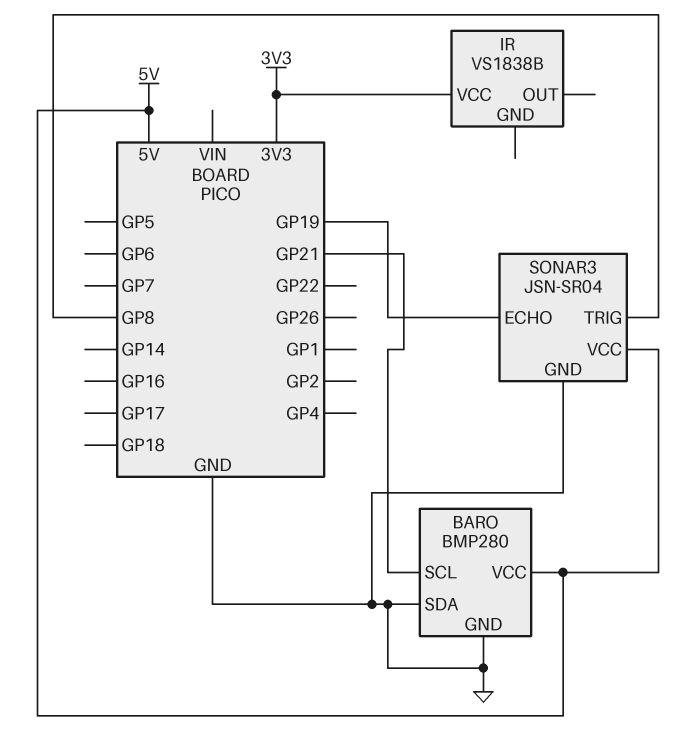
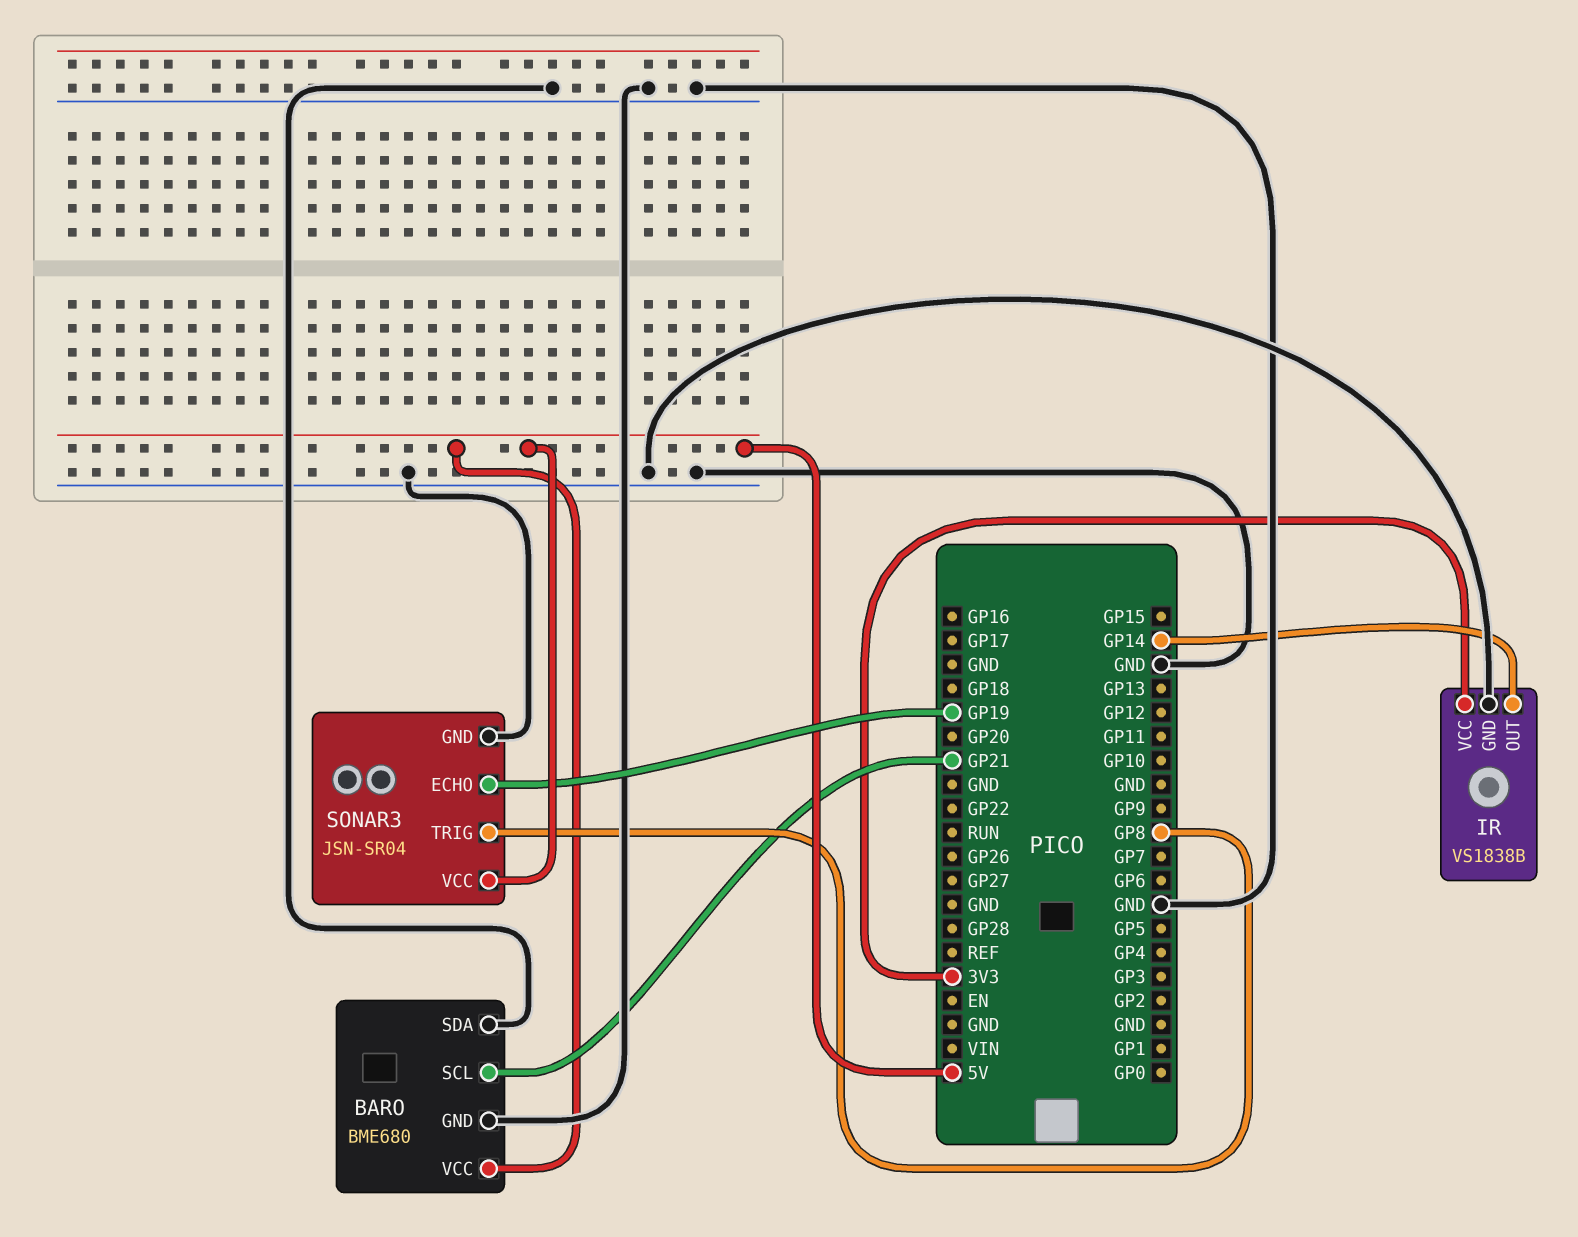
BARO: BMP280 -> BME680
IR pin GND: none -> GND
IR pin OUT: none -> GP14

